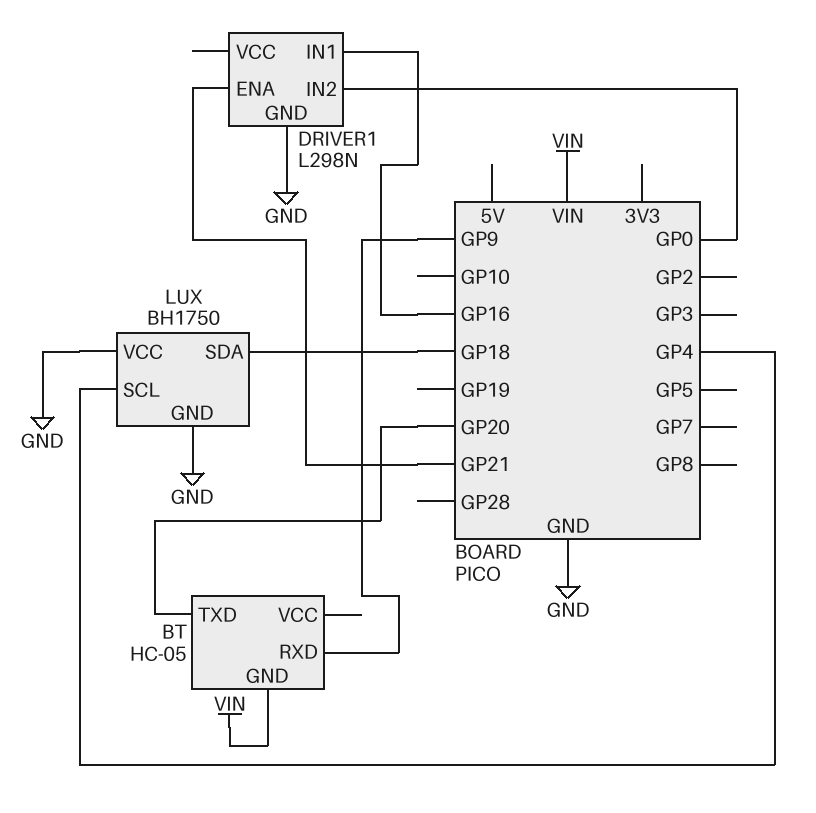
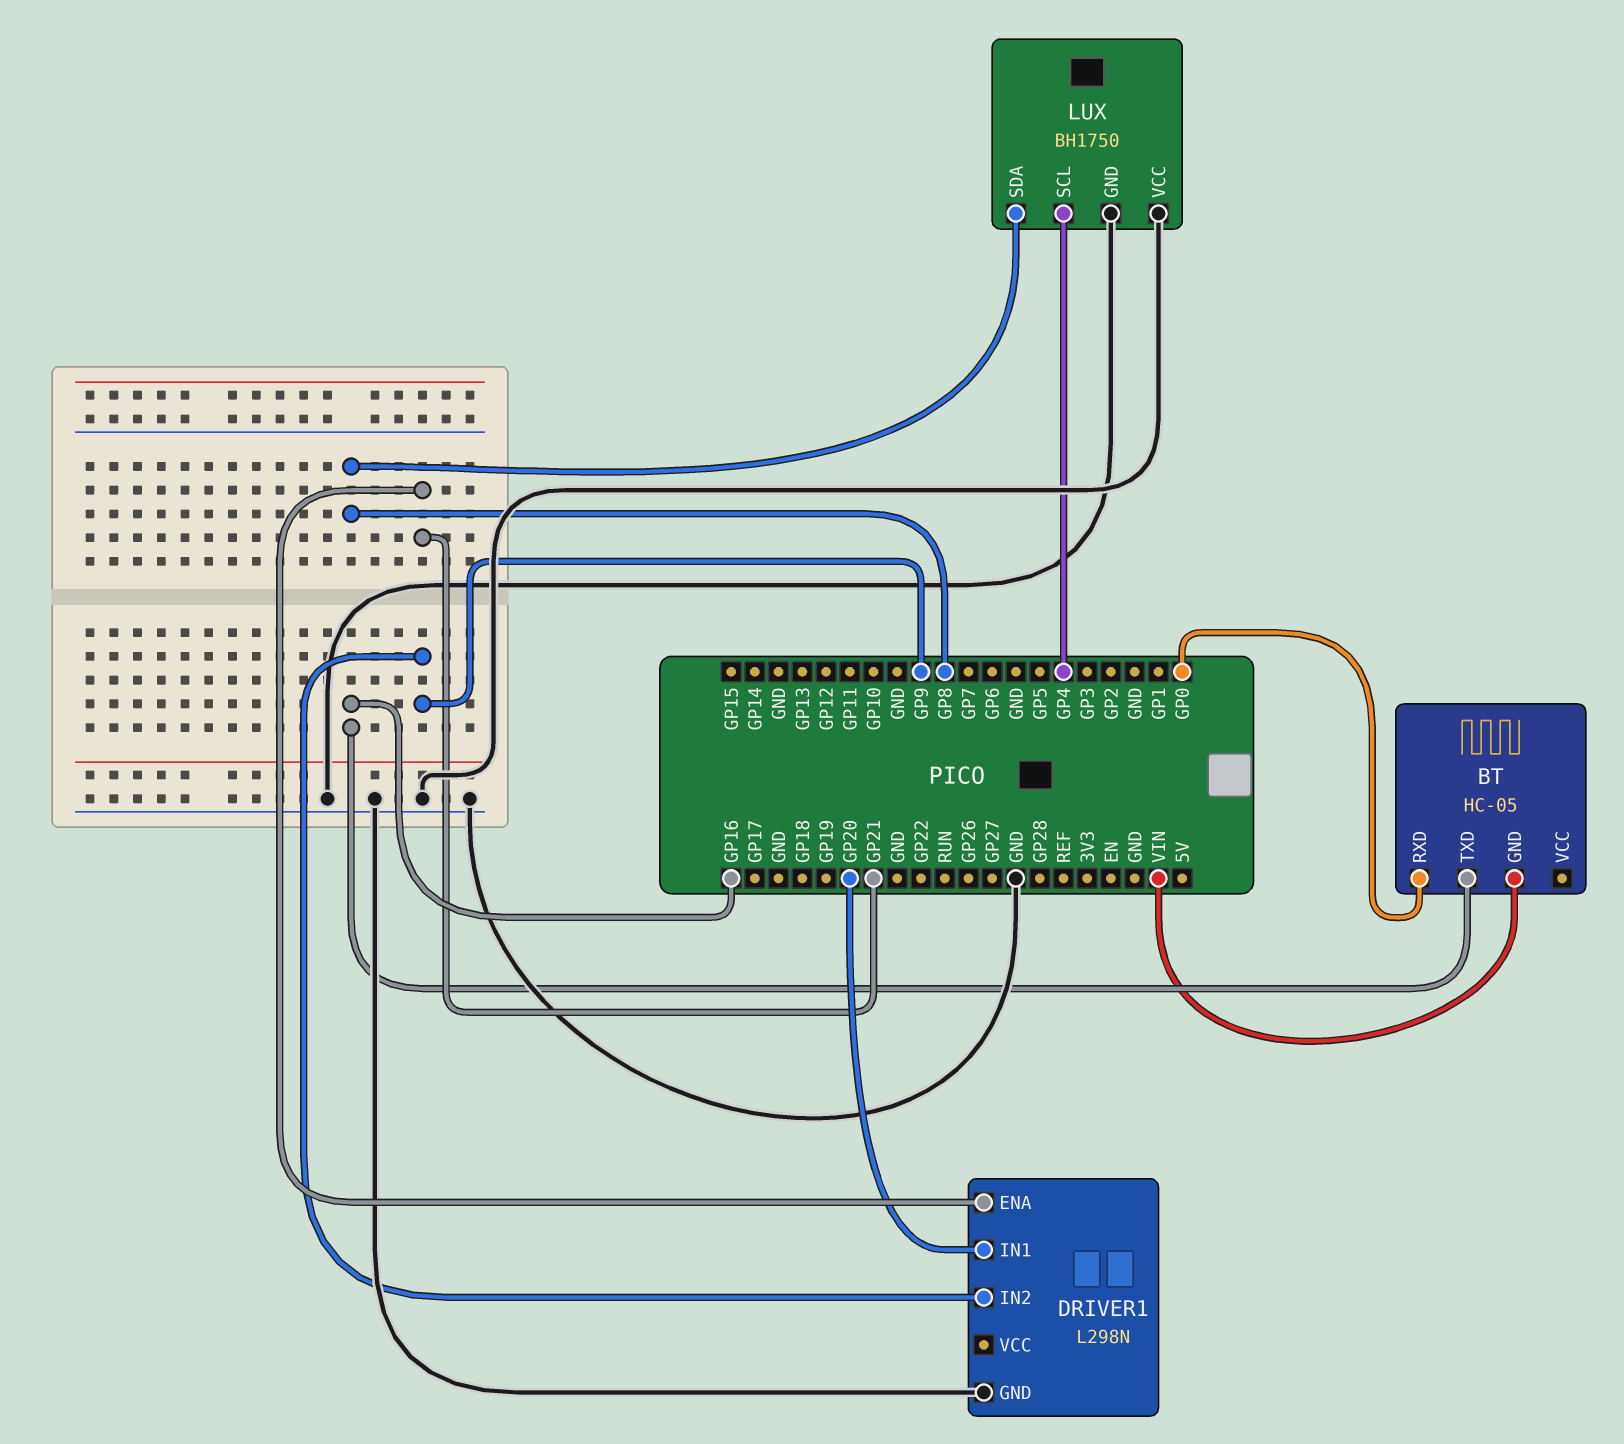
BT pin RXD: GP9 -> GP0
BT pin TXD: GP20 -> GP16
DRIVER1 pin IN1: GP16 -> GP20
DRIVER1 pin IN2: GP0 -> GP9
LUX pin SDA: GP18 -> GP8

